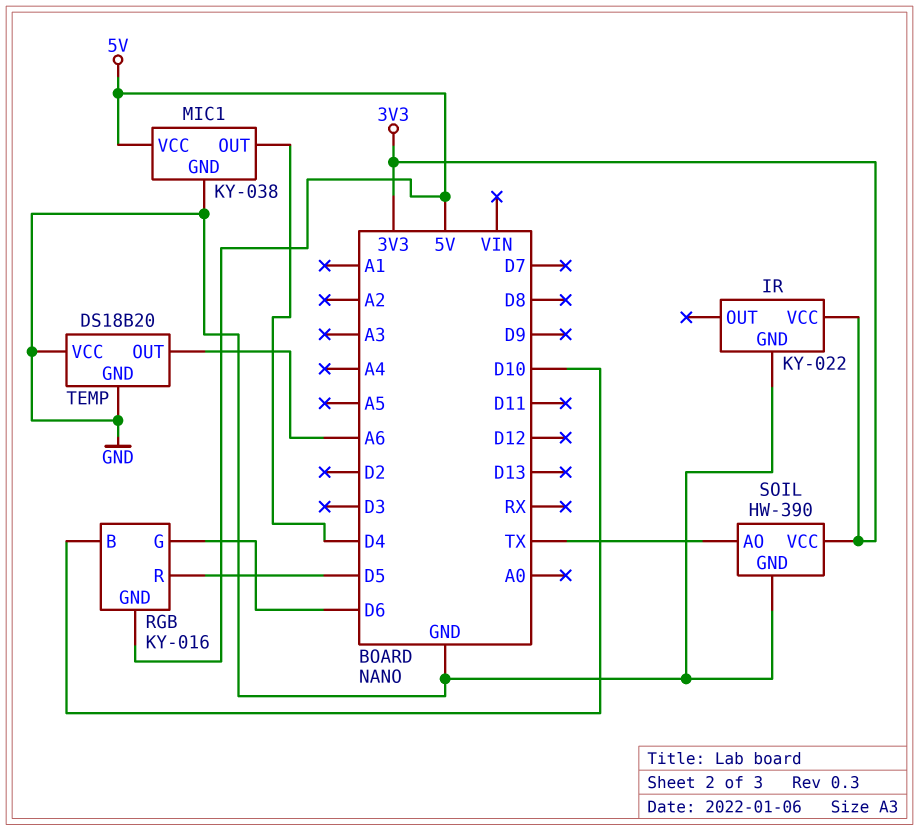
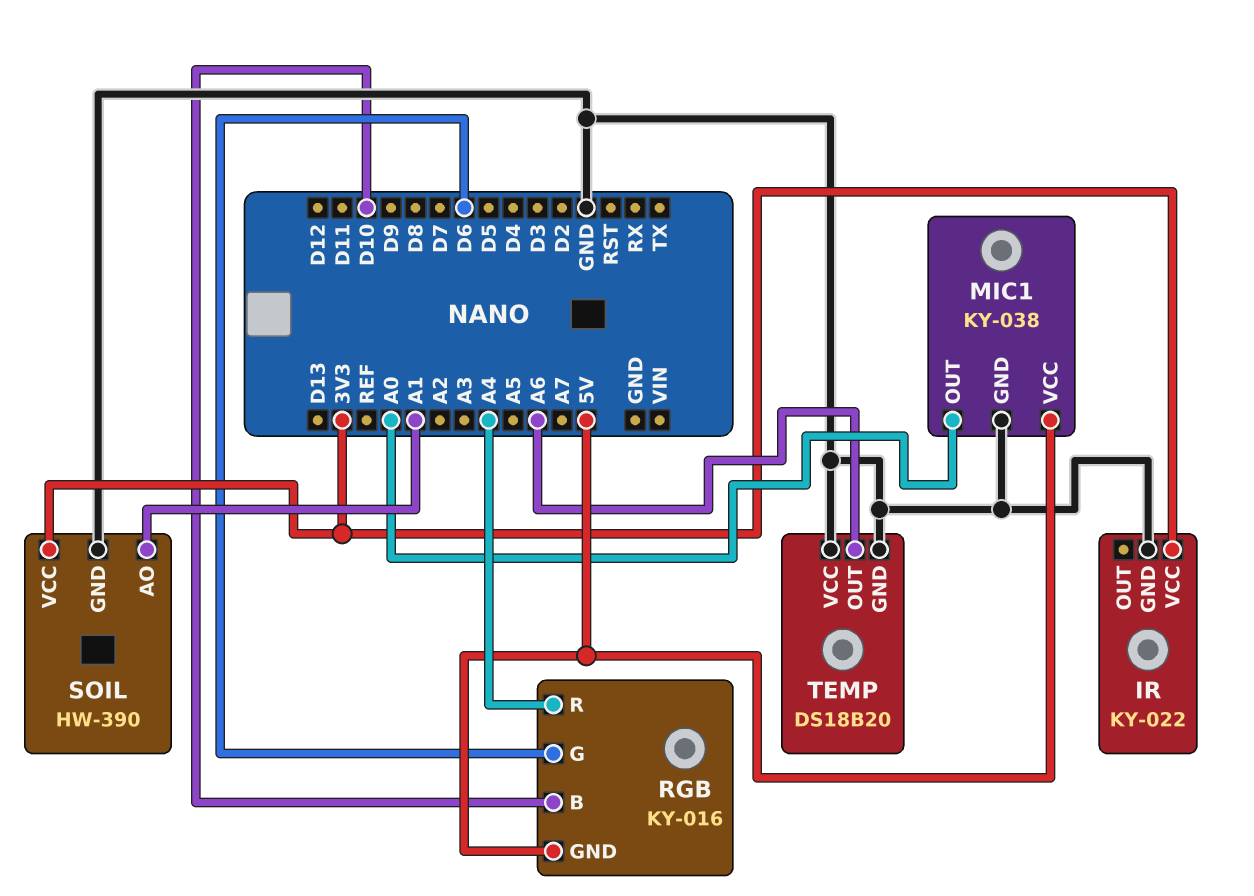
MIC1 pin OUT: D4 -> A0
RGB pin R: D5 -> A4
SOIL pin AO: TX -> A1

